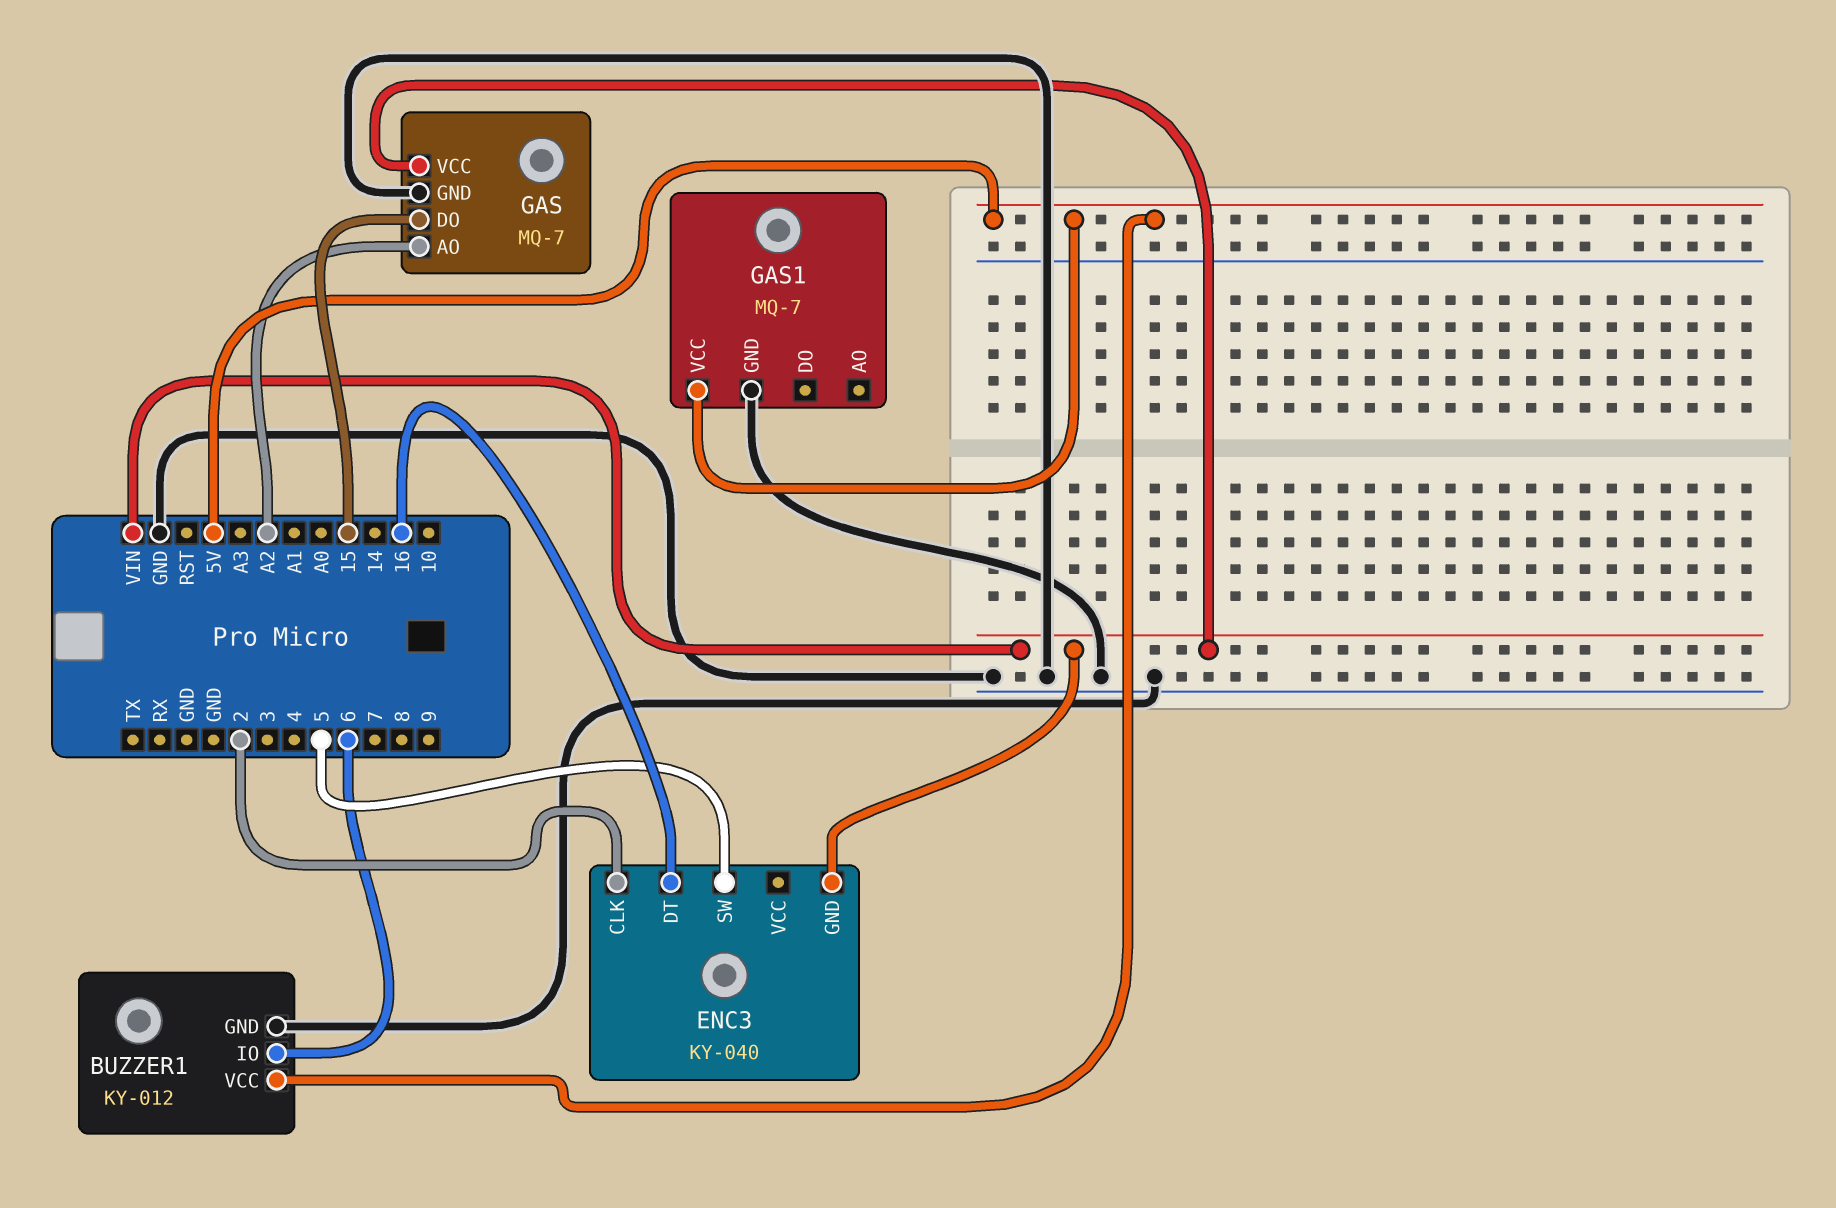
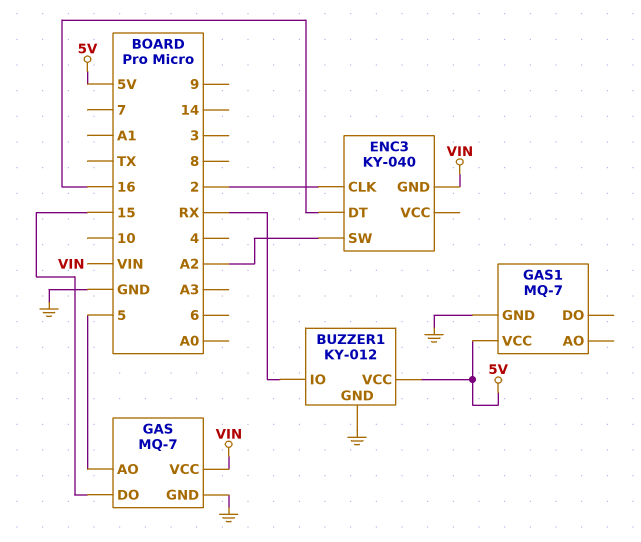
BUZZER1 pin IO: 6 -> RX
ENC3 pin SW: 5 -> A2
GAS pin AO: A2 -> 5

